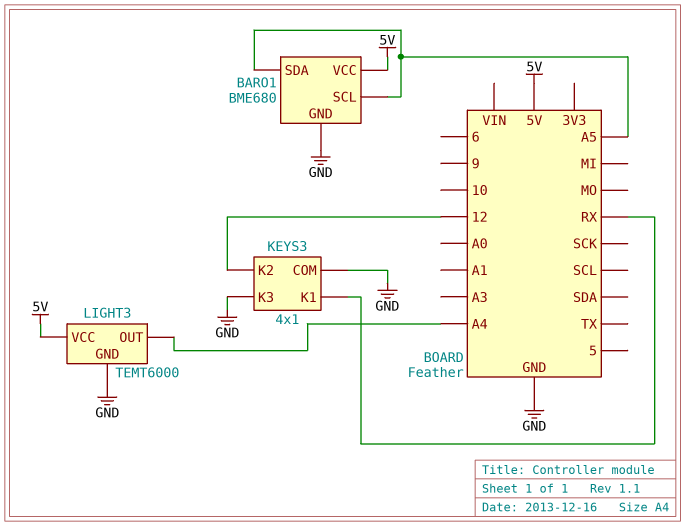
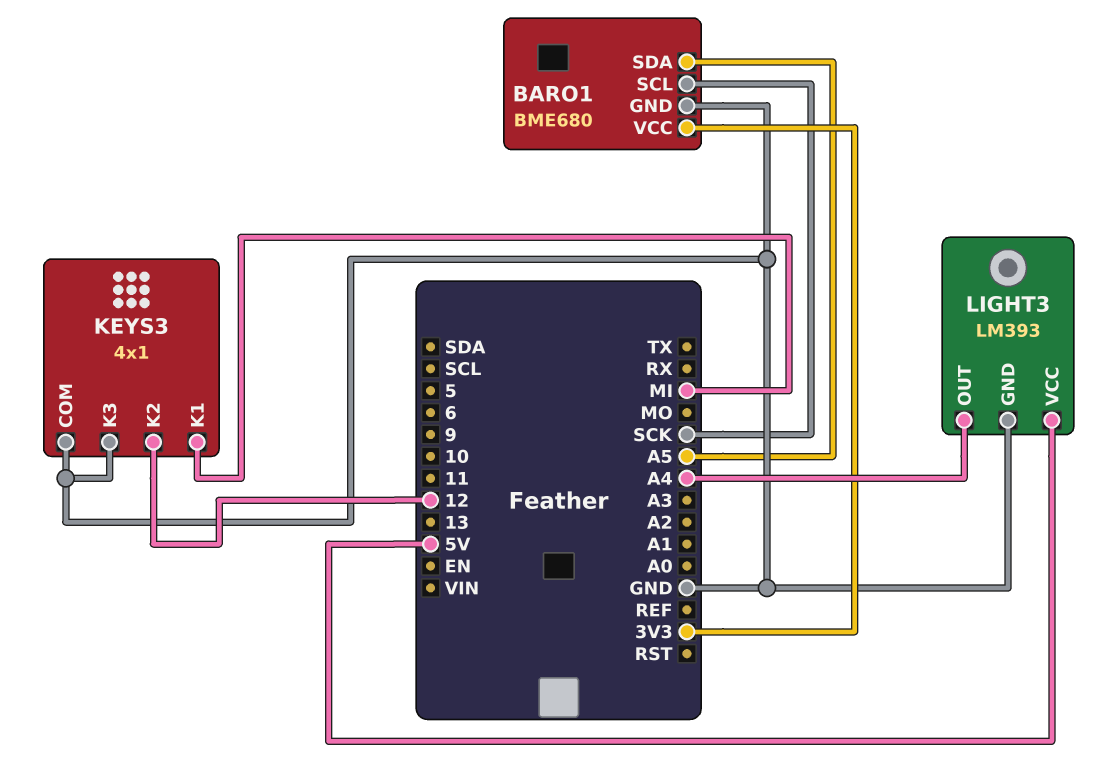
BARO1 pin SCL: A5 -> SCK
BARO1 pin VCC: 5V -> 3V3
KEYS3 pin K1: RX -> MI
LIGHT3: TEMT6000 -> LM393

